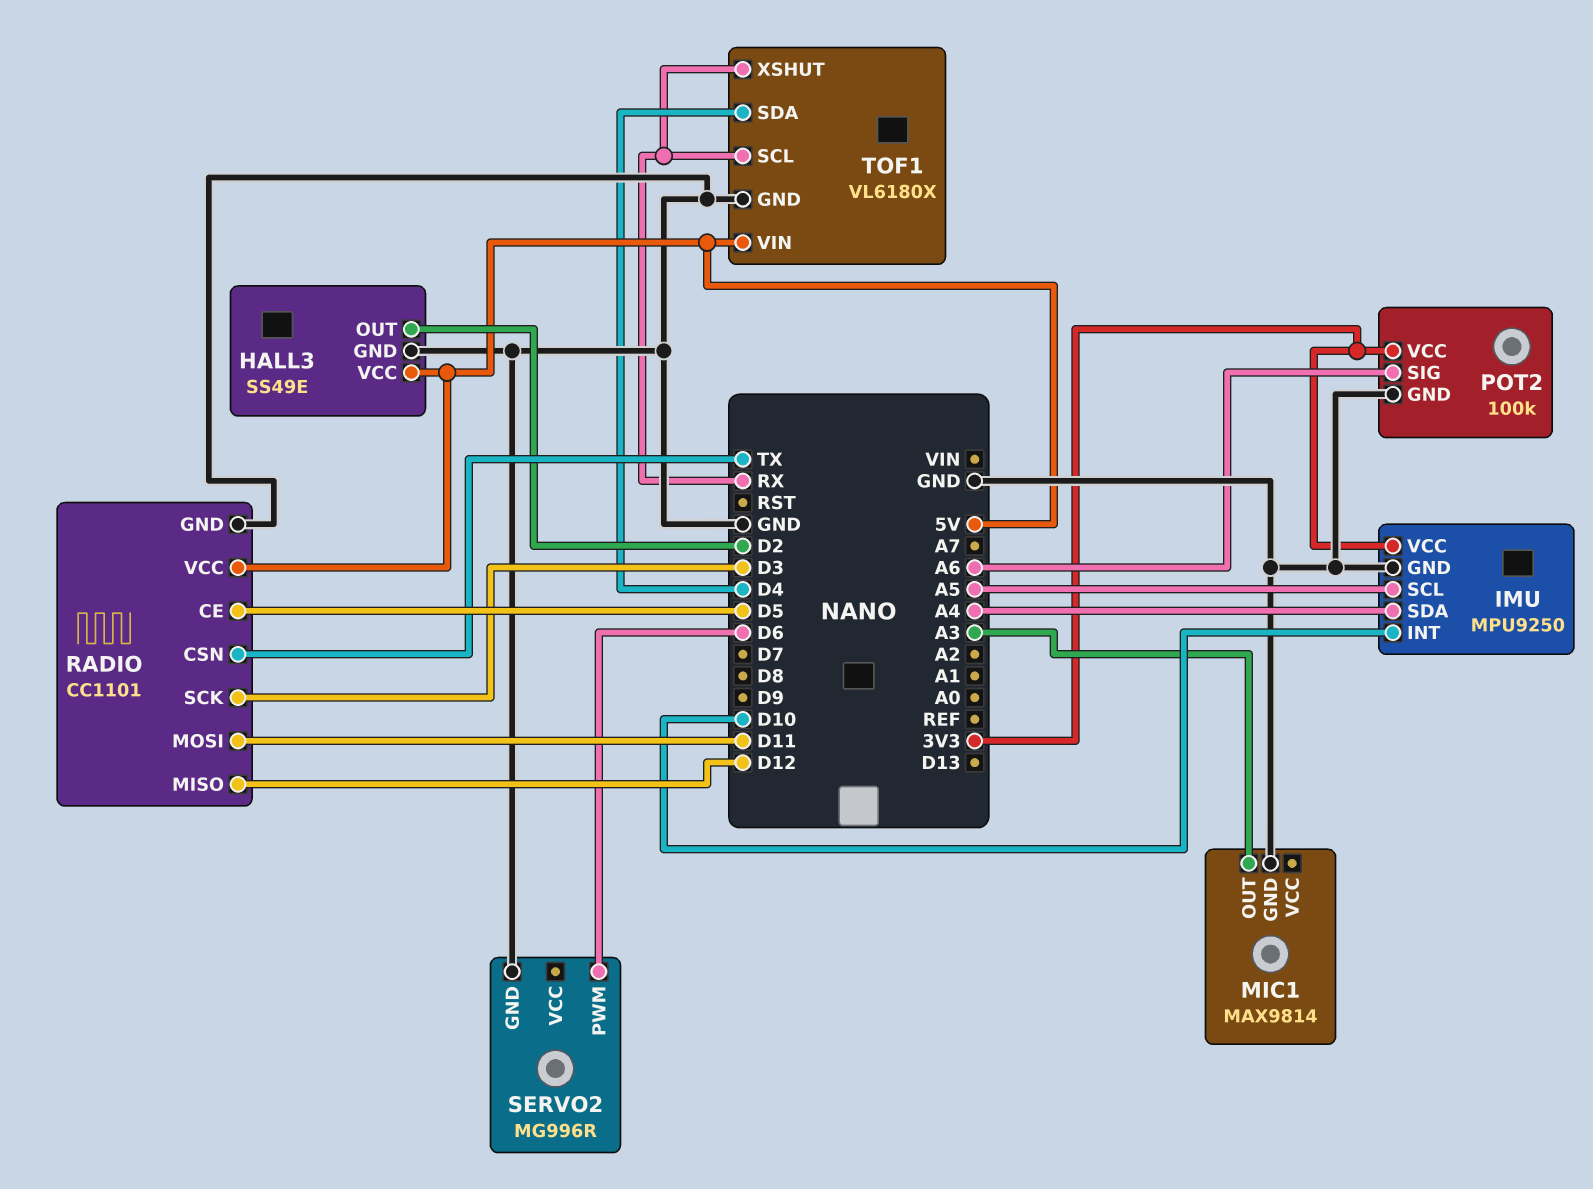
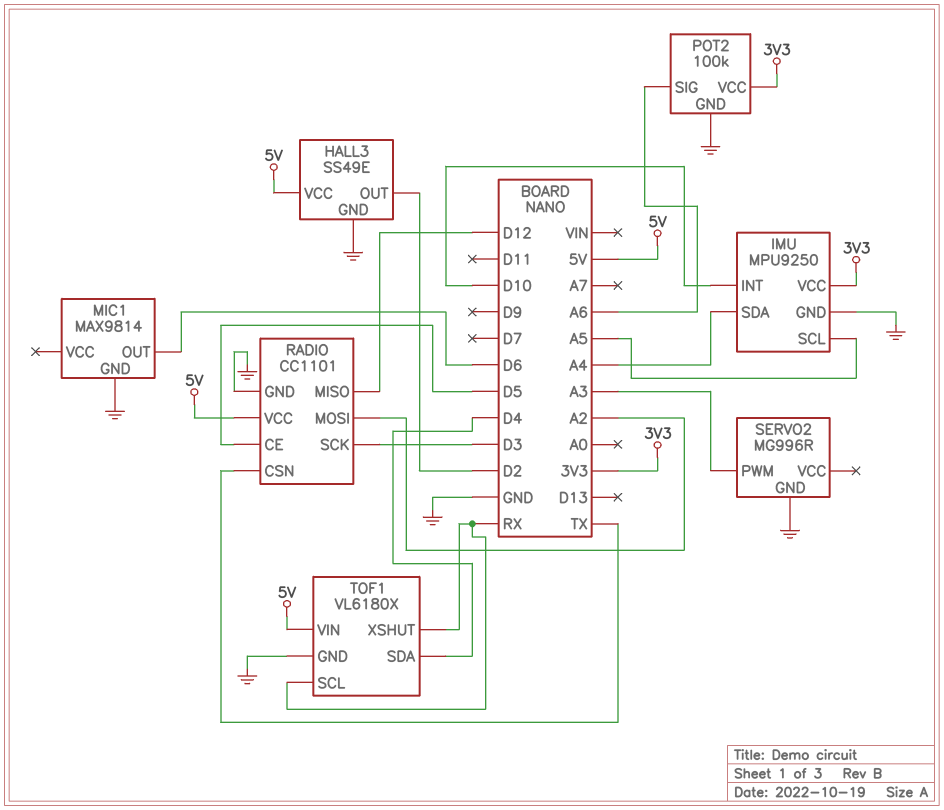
MIC1 pin OUT: A3 -> D6
RADIO pin MOSI: D11 -> A2
SERVO2 pin PWM: D6 -> A3

